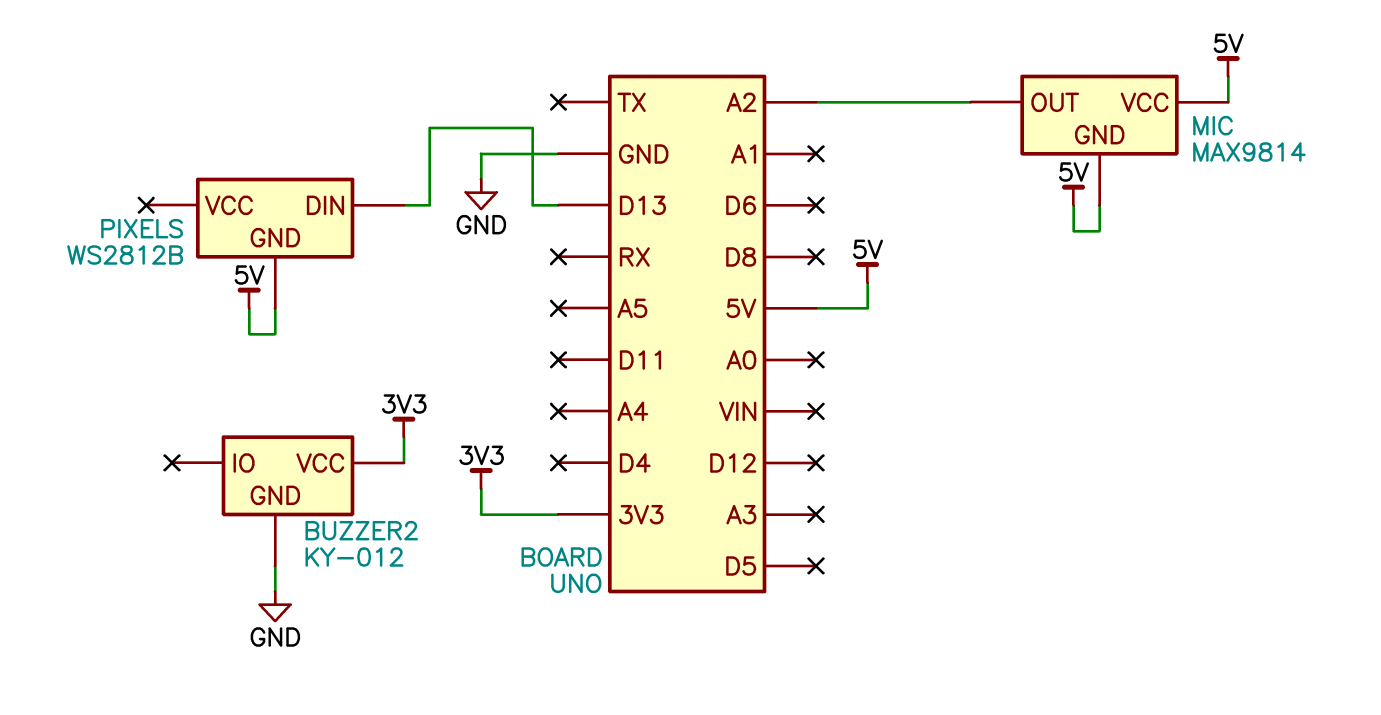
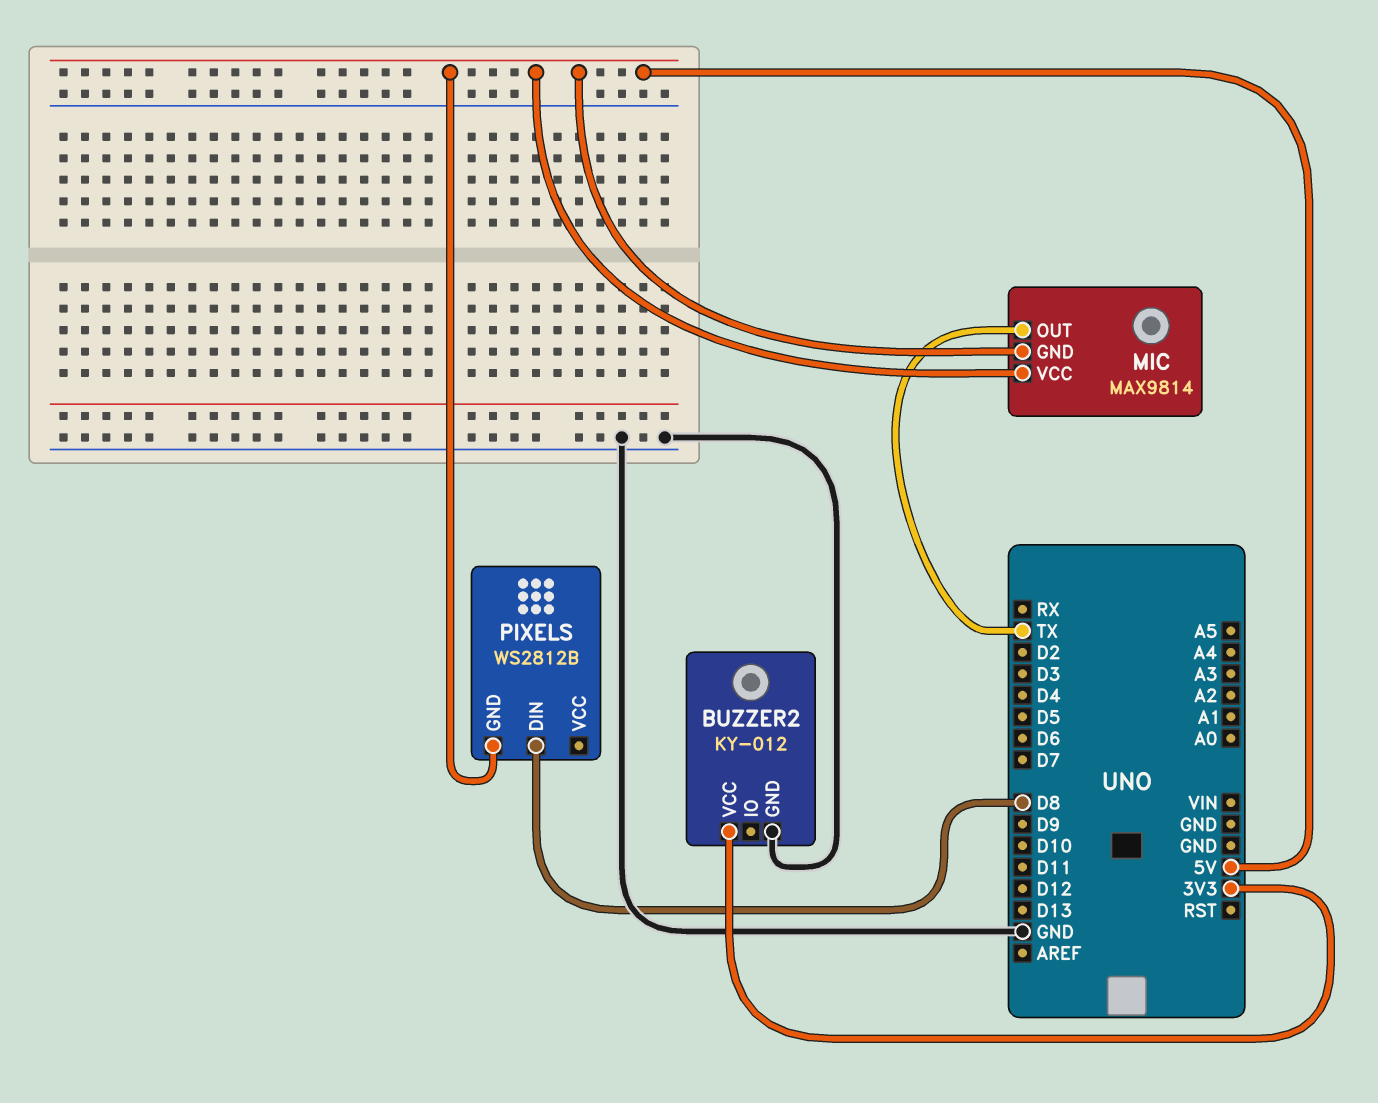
MIC pin OUT: A2 -> TX
PIXELS pin DIN: D13 -> D8

